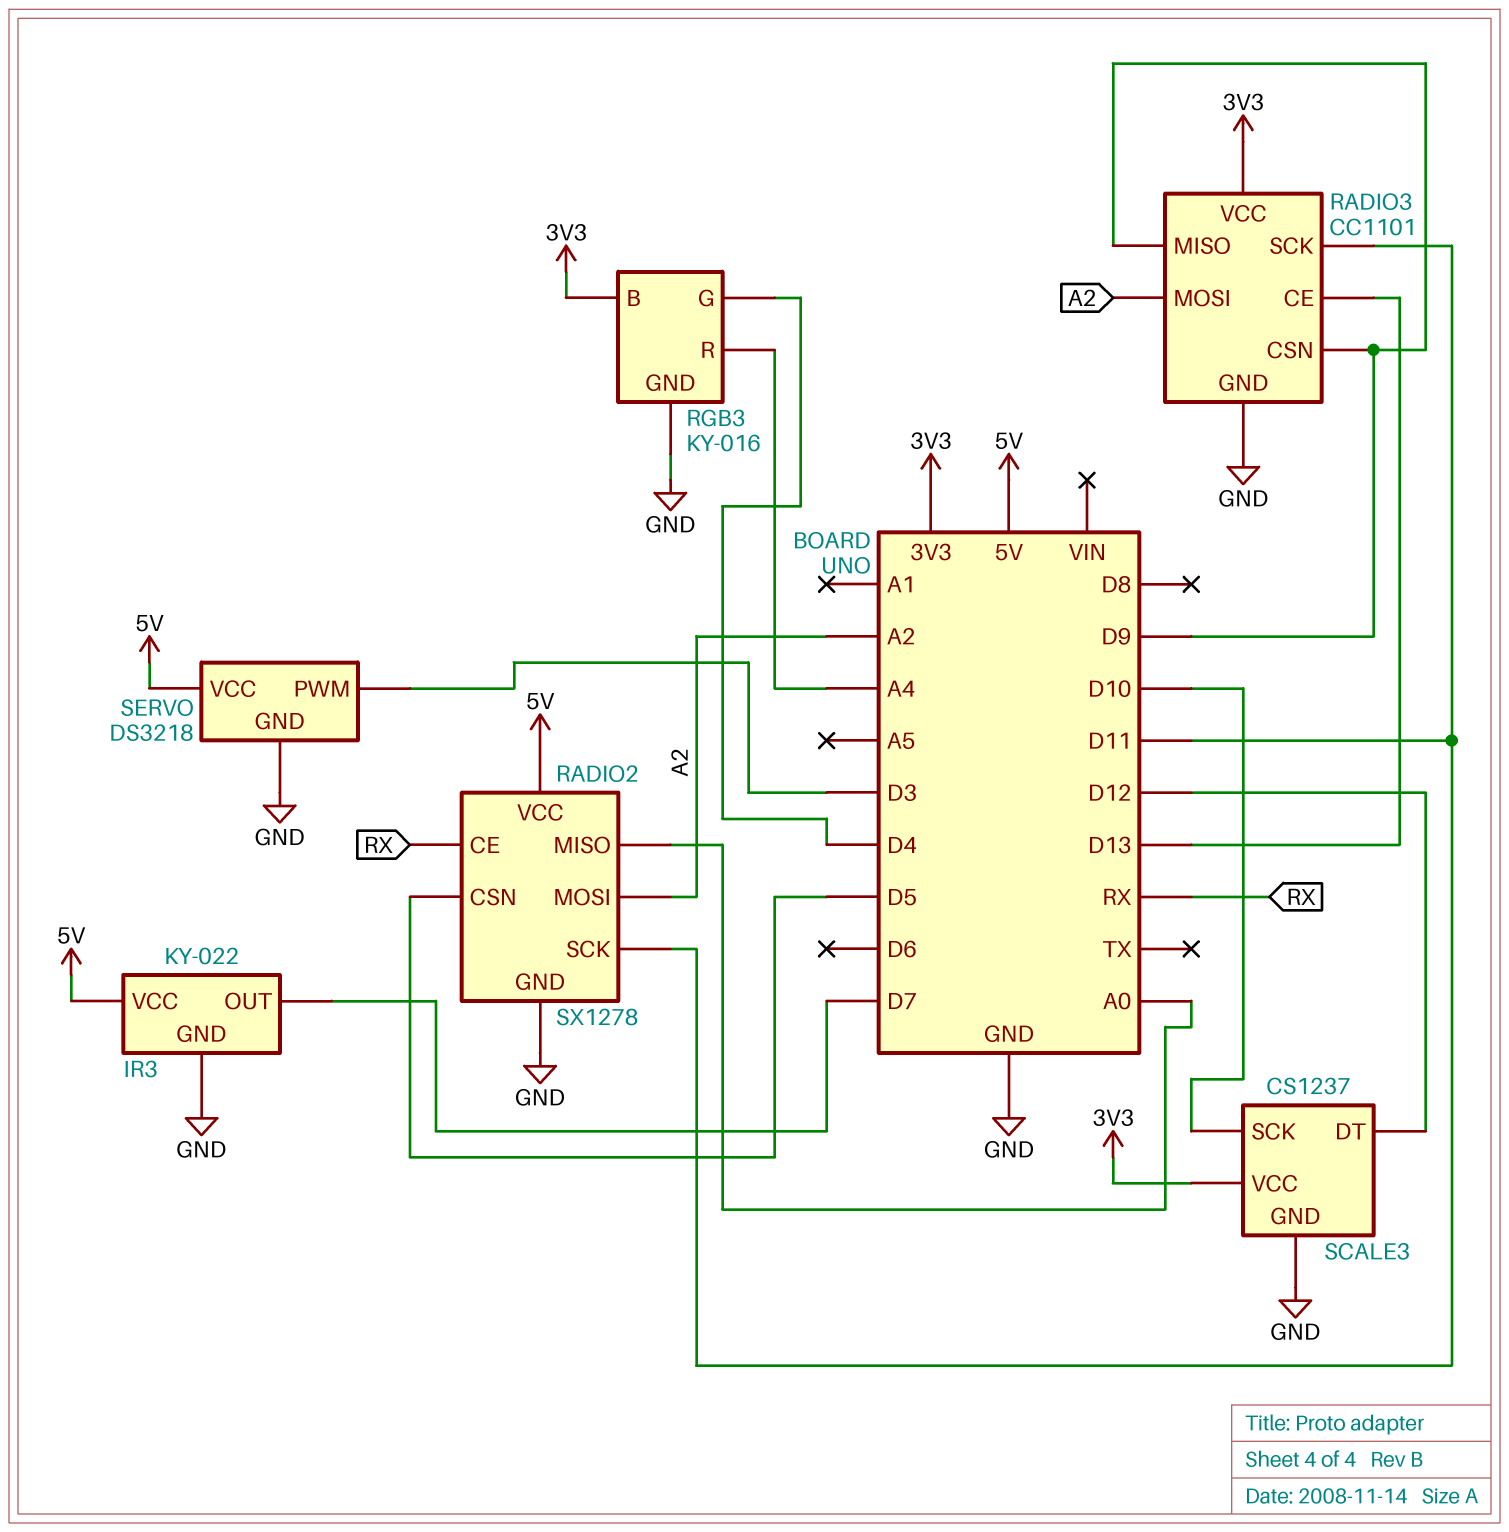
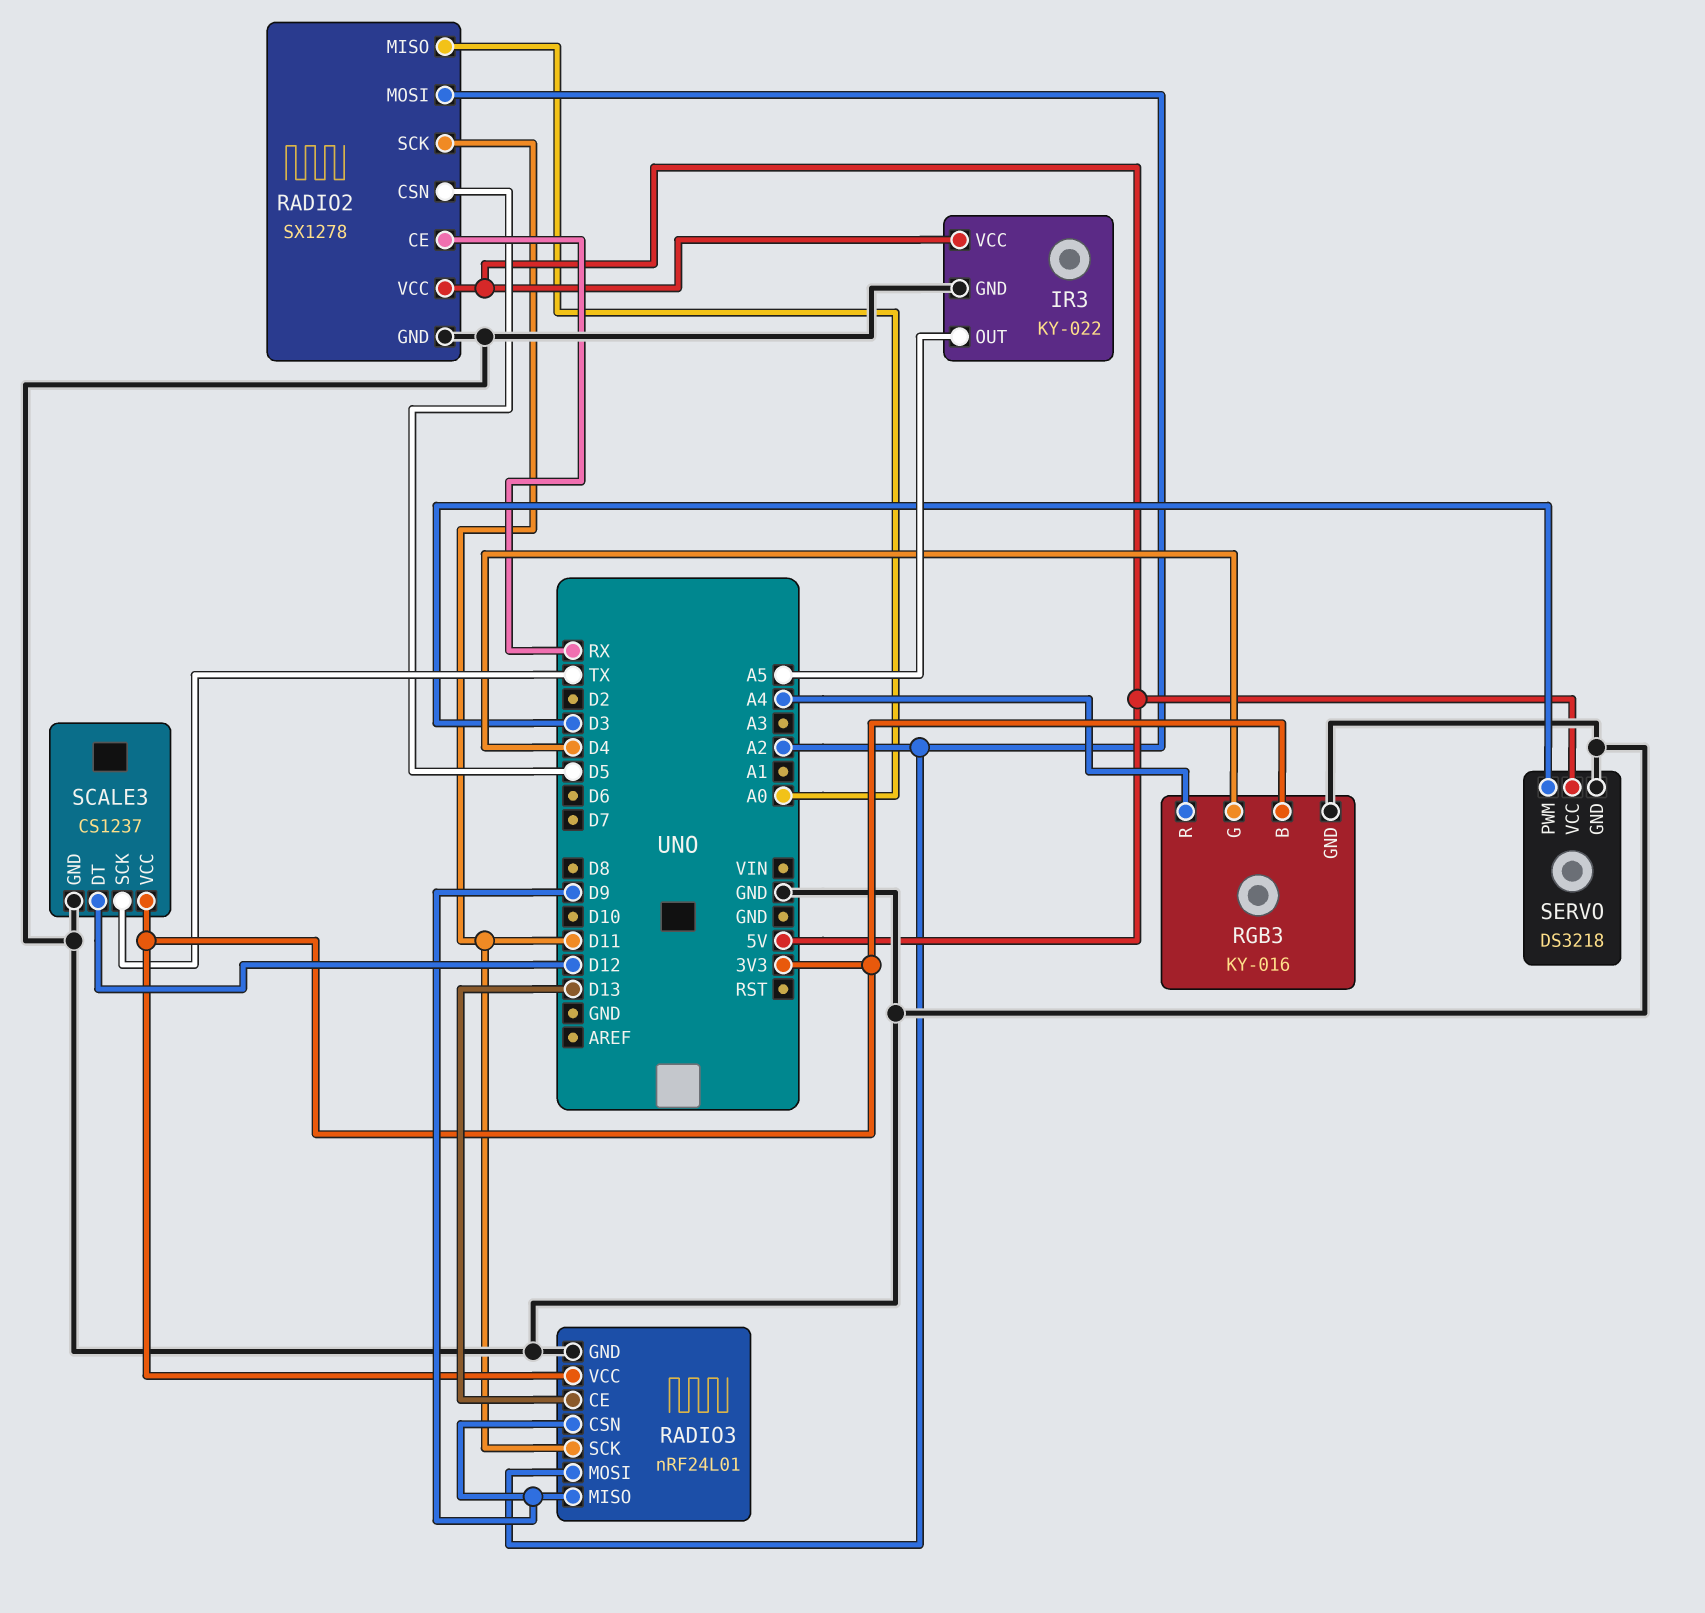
IR3 pin OUT: D7 -> A5
RADIO3: CC1101 -> nRF24L01
SCALE3 pin SCK: D10 -> TX

